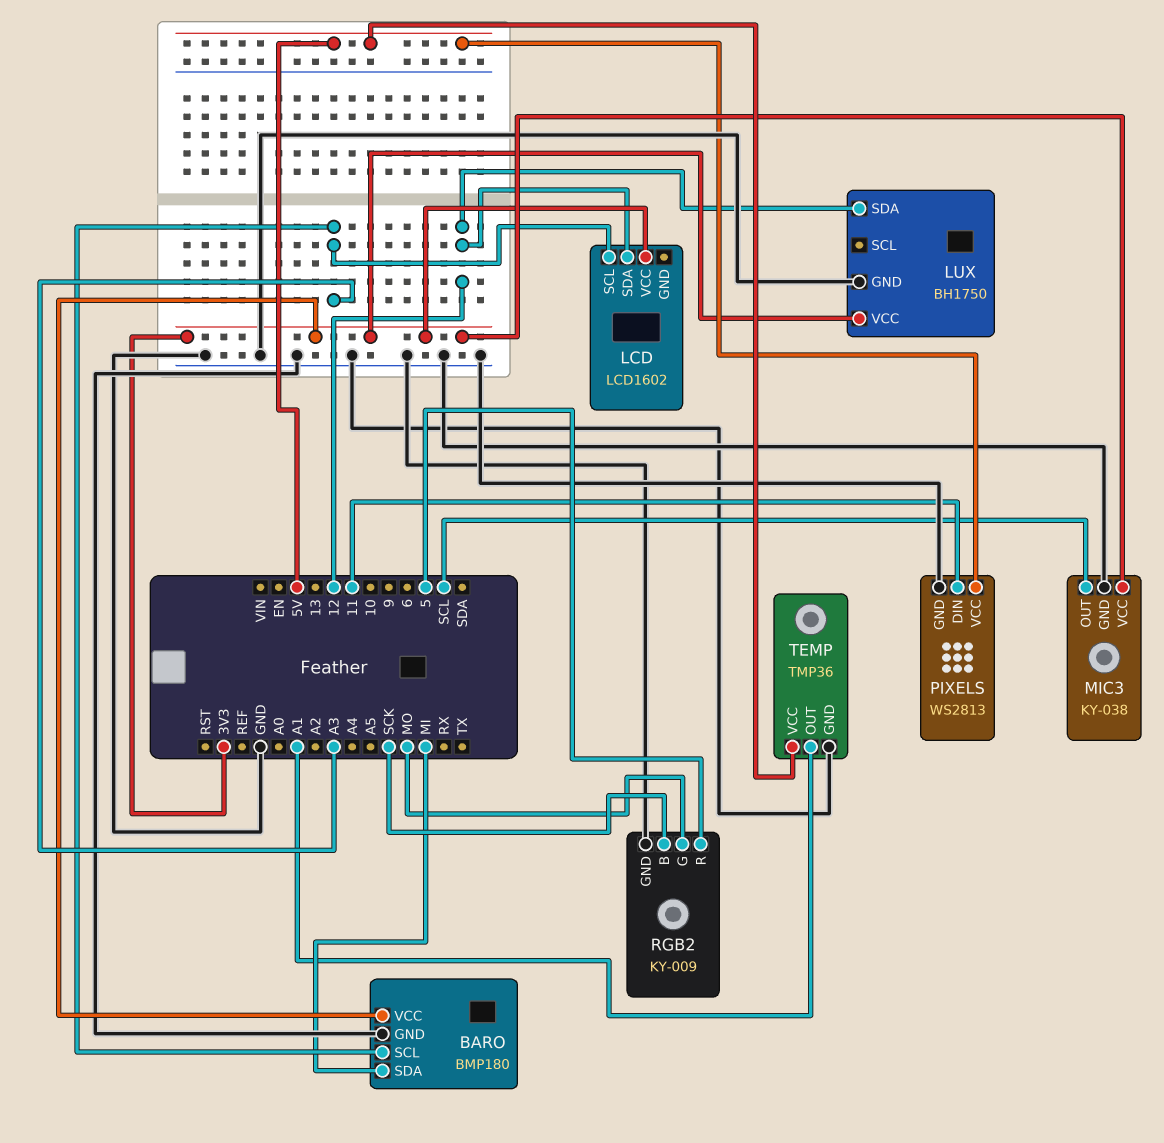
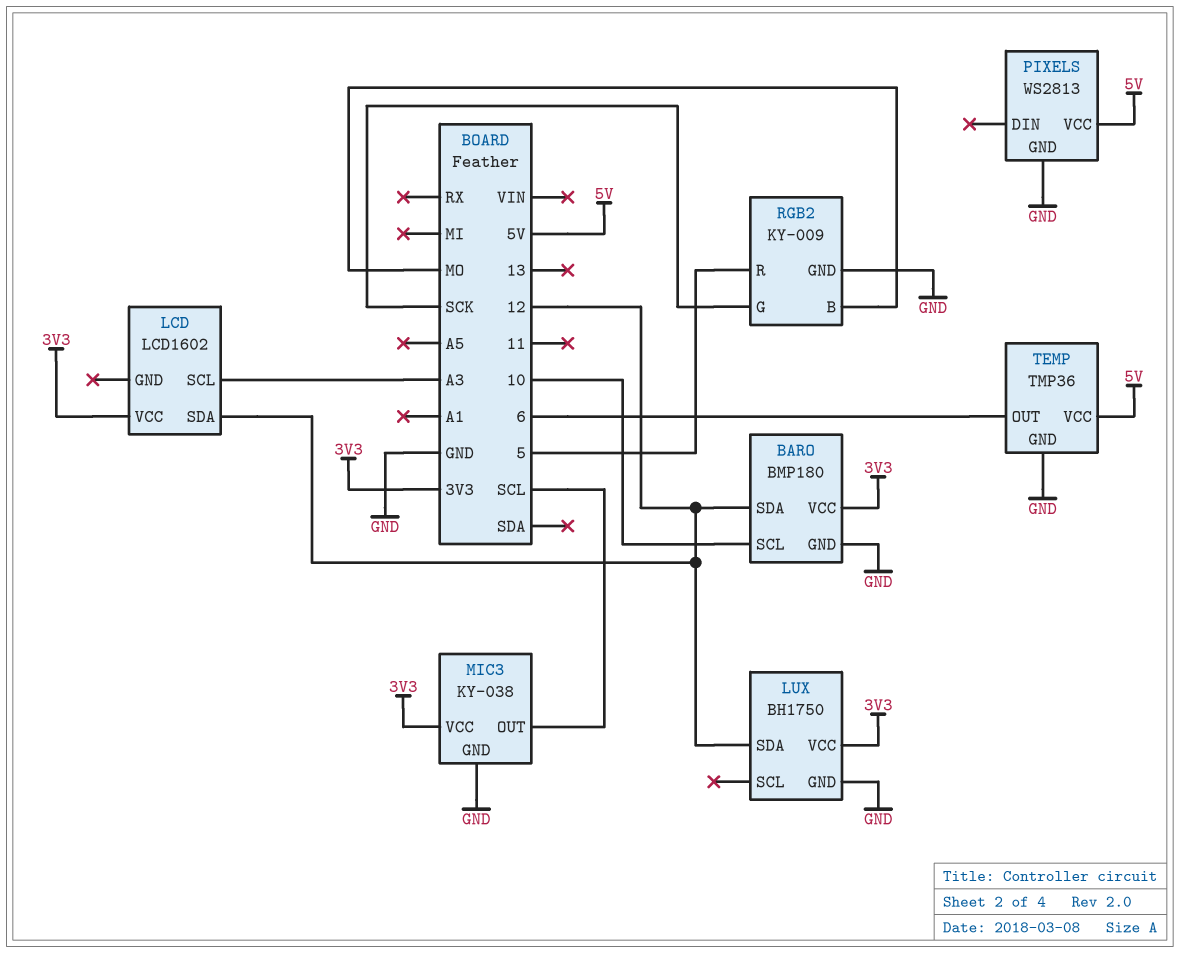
BARO pin SCL: A3 -> 10
BARO pin SDA: MI -> 12
PIXELS pin DIN: 11 -> none
RGB2 pin B: SCK -> MO
RGB2 pin G: MO -> SCK
TEMP pin OUT: A1 -> 6

